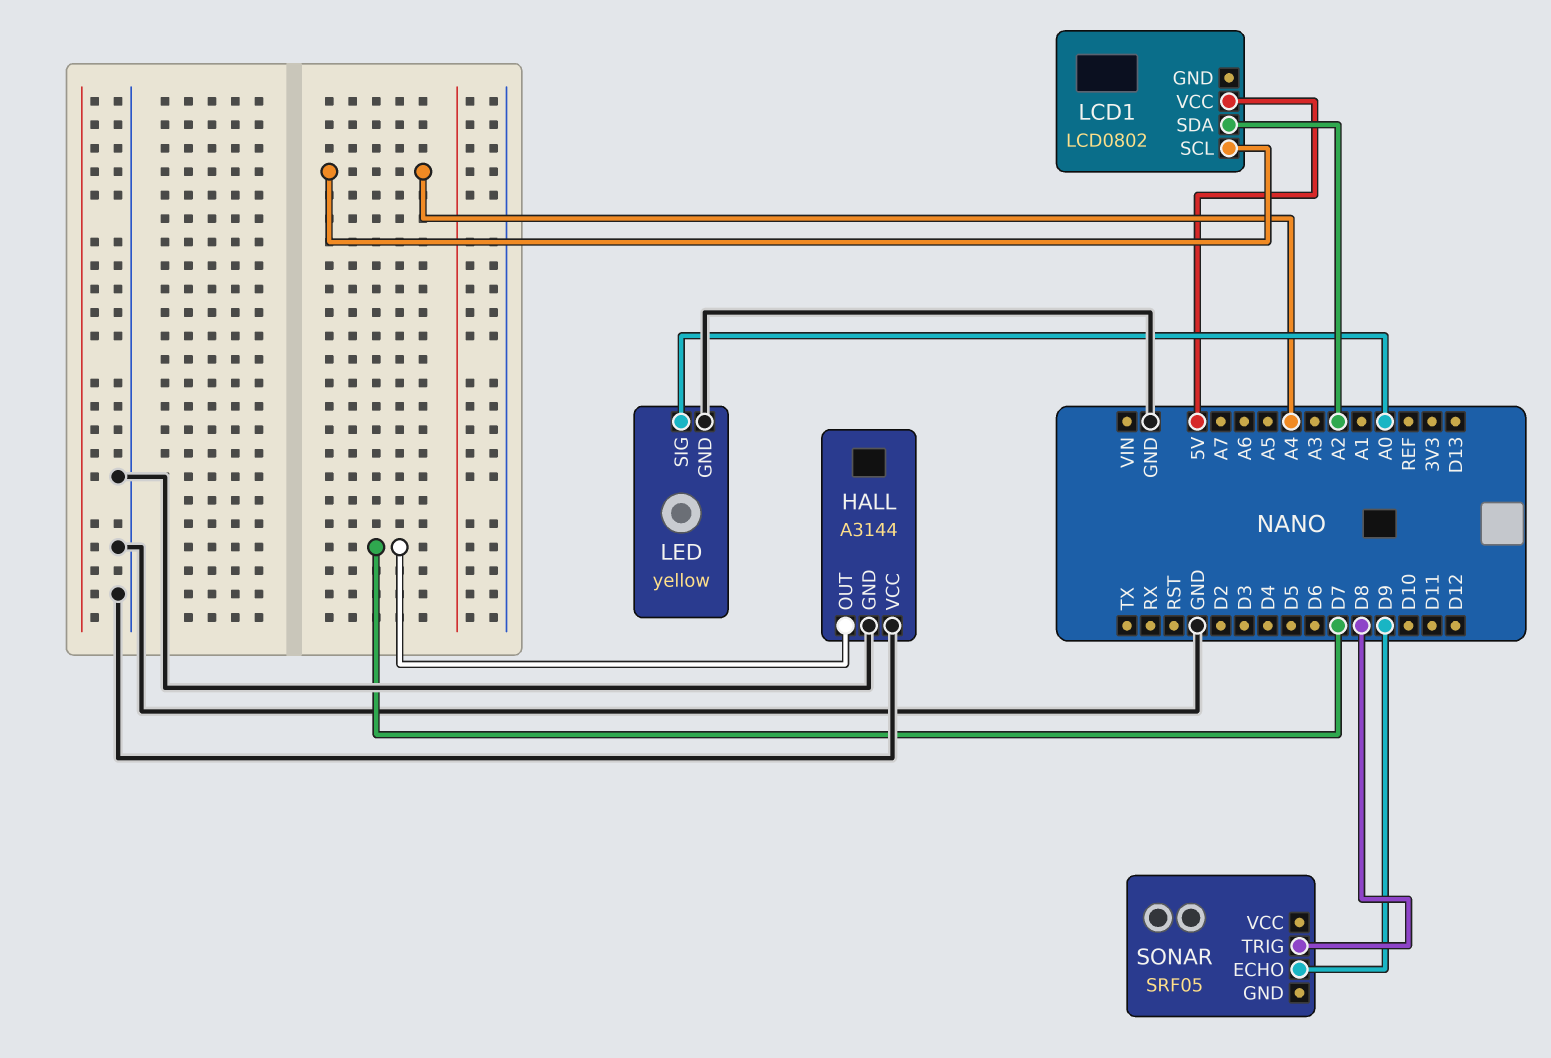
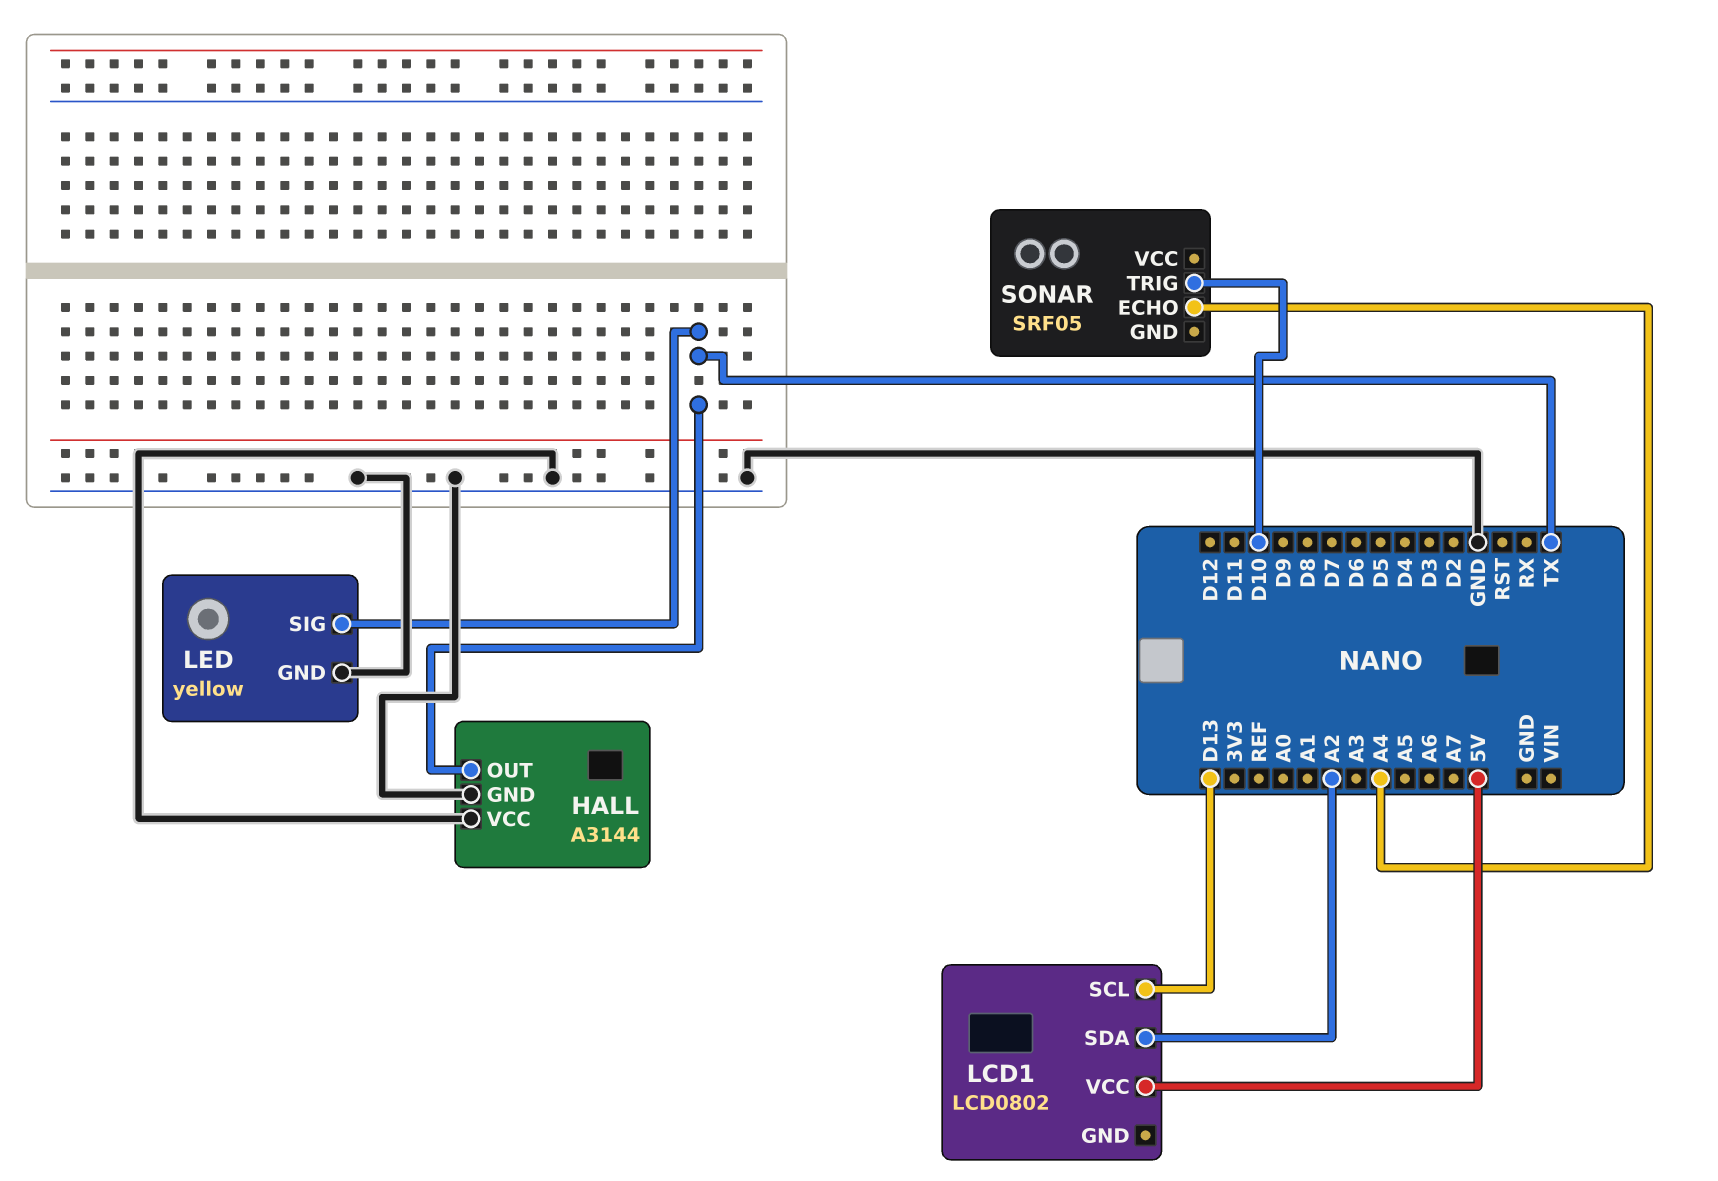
HALL pin OUT: D7 -> TX
LCD1 pin SCL: A4 -> D13
LED pin SIG: A0 -> TX
SONAR pin ECHO: D9 -> A4
SONAR pin TRIG: D8 -> D10

